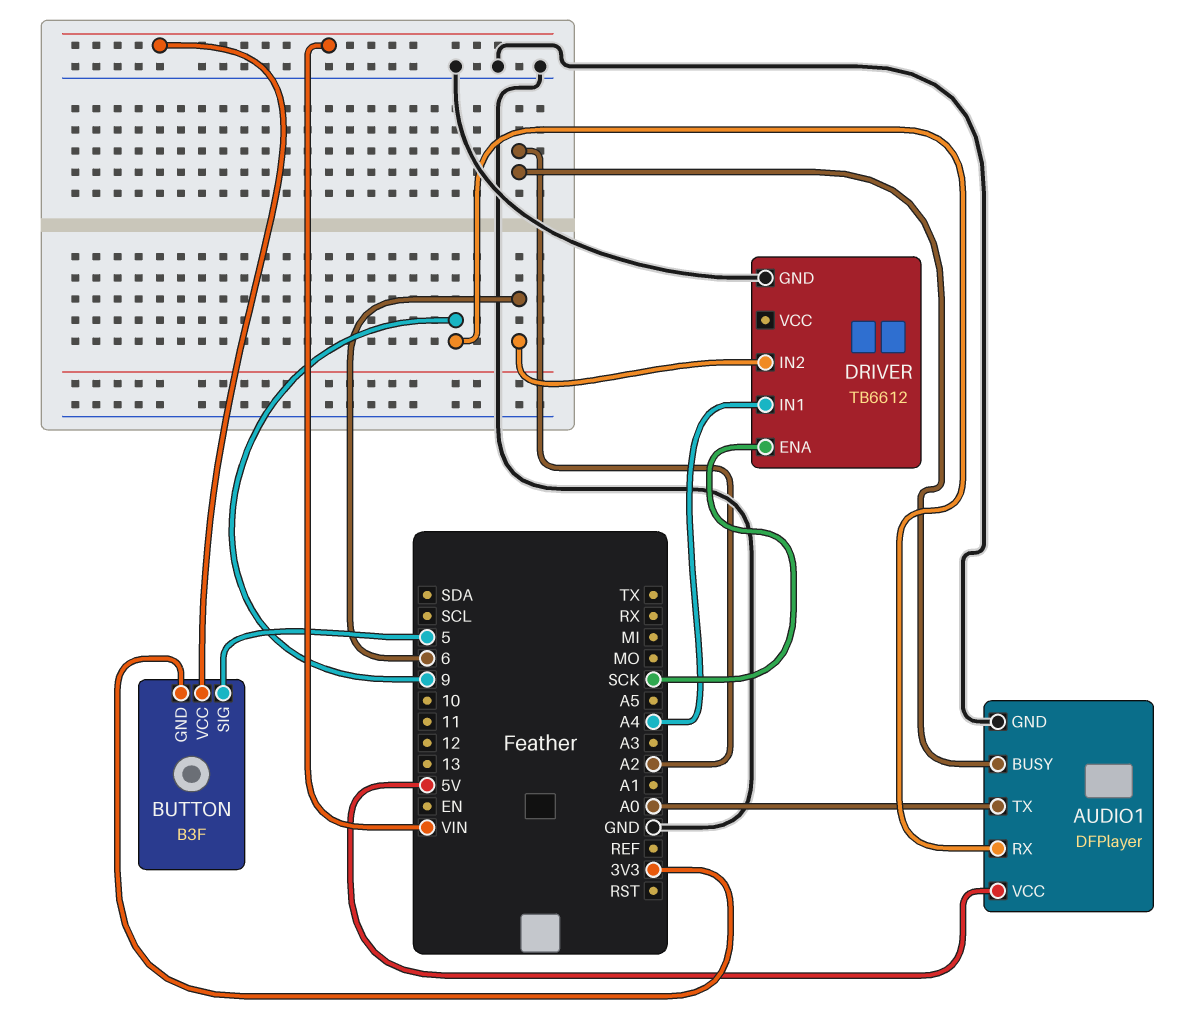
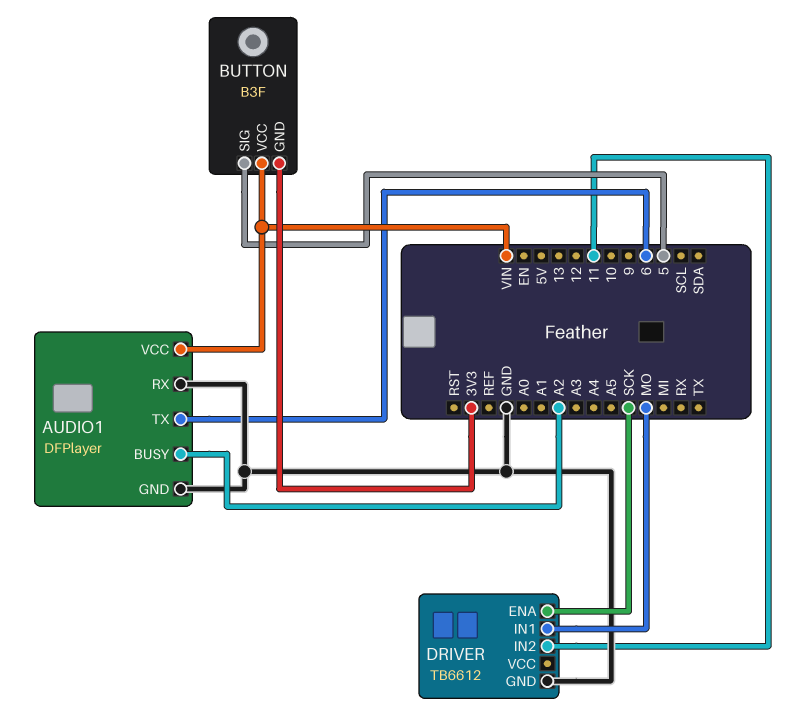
AUDIO1 pin RX: 9 -> GND
AUDIO1 pin TX: A0 -> 6
AUDIO1 pin VCC: 5V -> VIN
DRIVER pin IN1: A4 -> MO
DRIVER pin IN2: 6 -> 11

